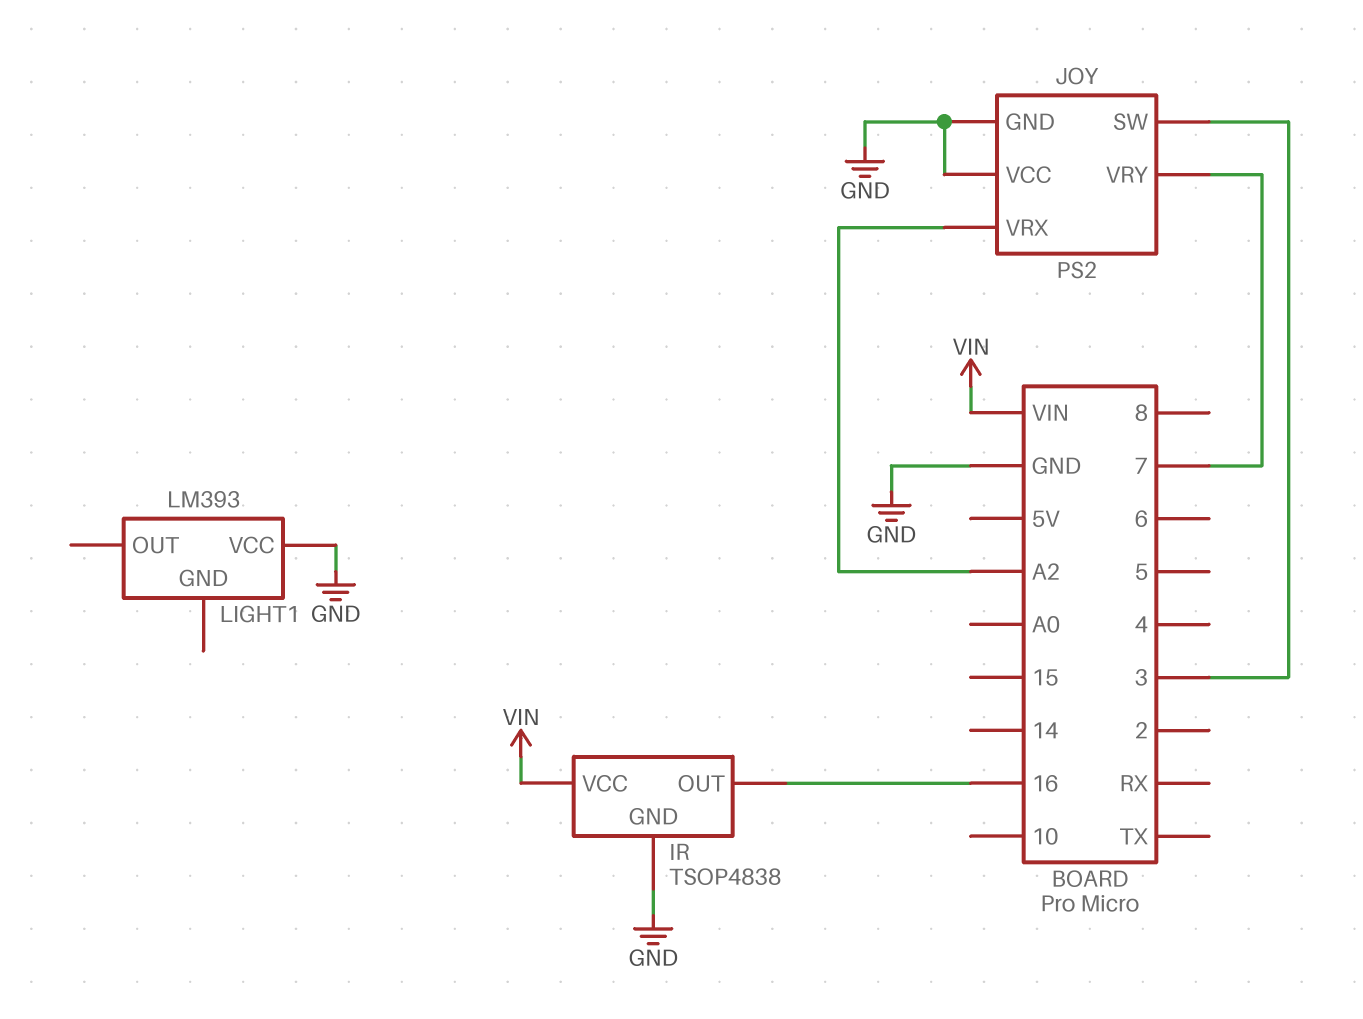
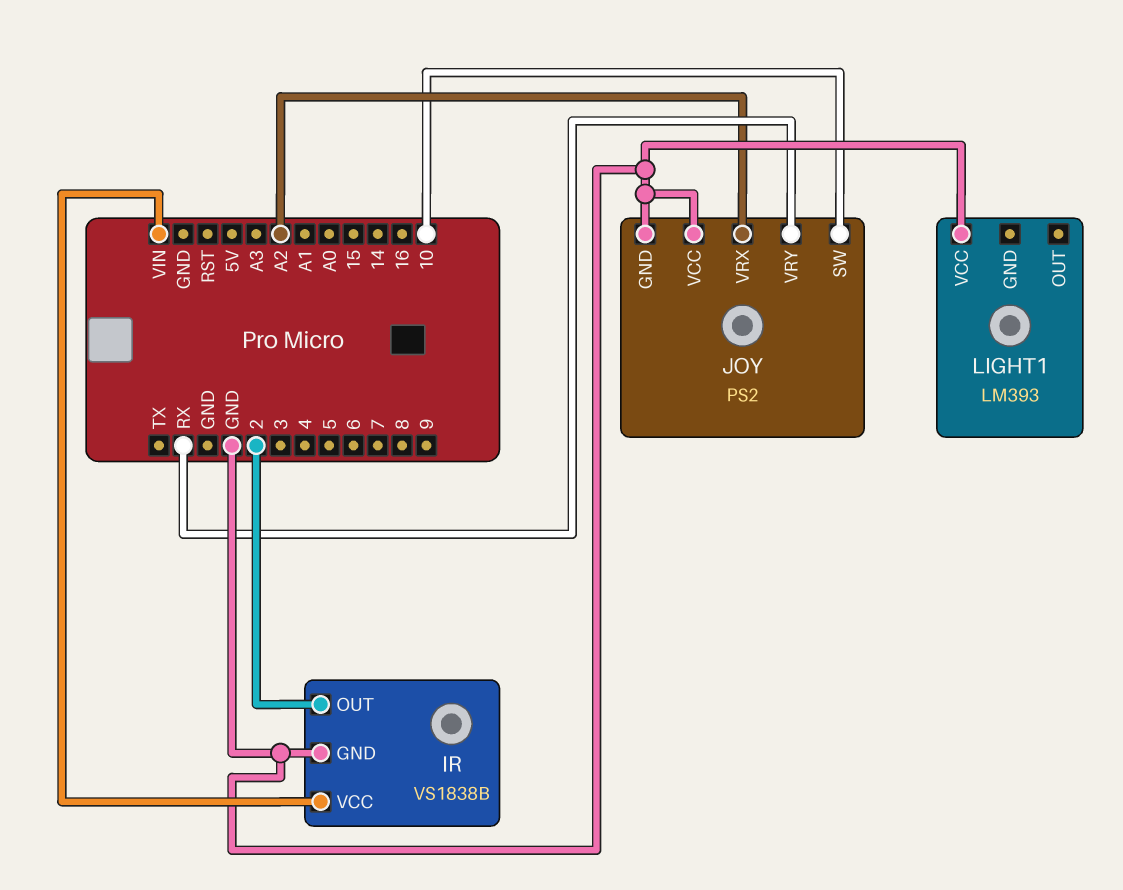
IR: TSOP4838 -> VS1838B
IR pin OUT: 16 -> 2
JOY pin SW: 3 -> 10
JOY pin VRY: 7 -> RX

